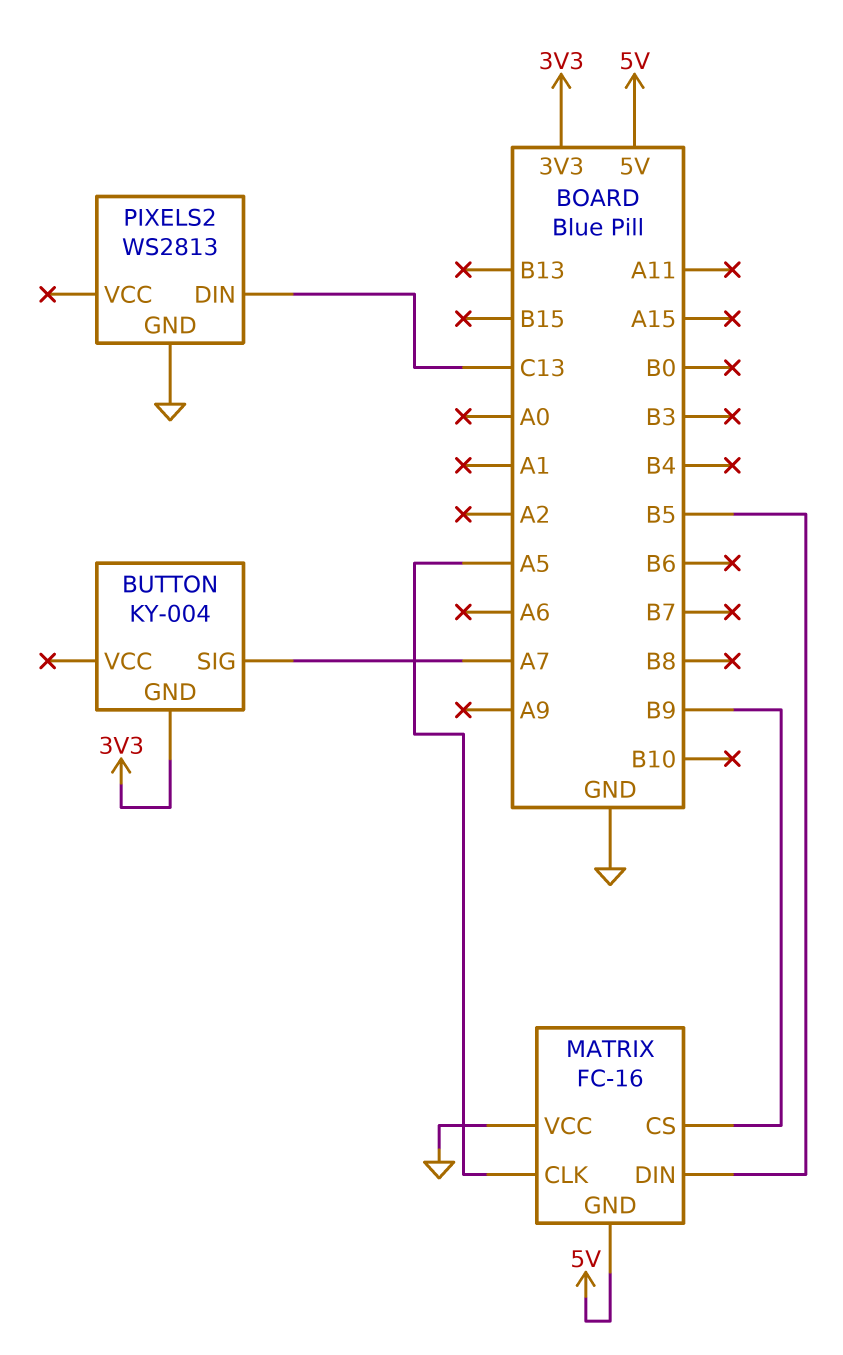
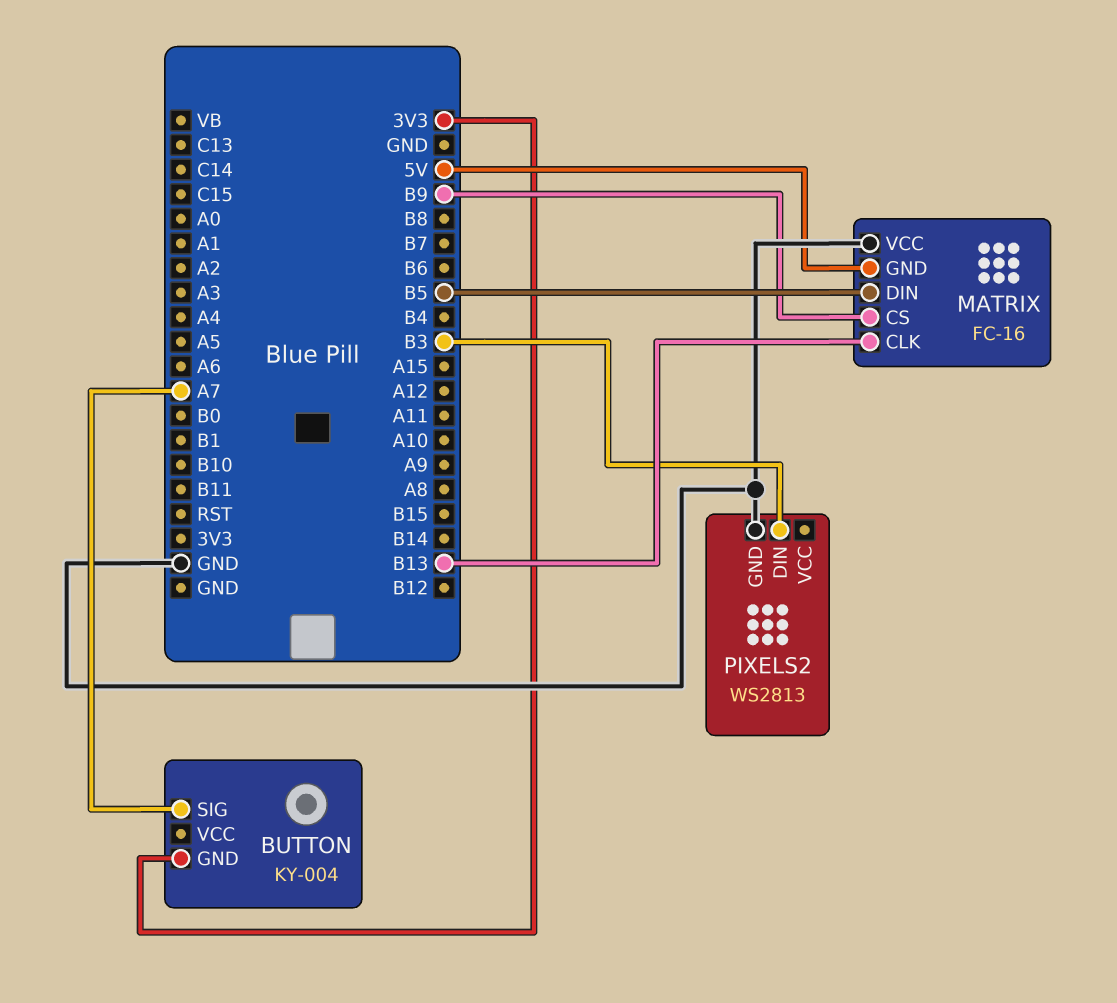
MATRIX pin CLK: A5 -> B13
PIXELS2 pin DIN: C13 -> B3

